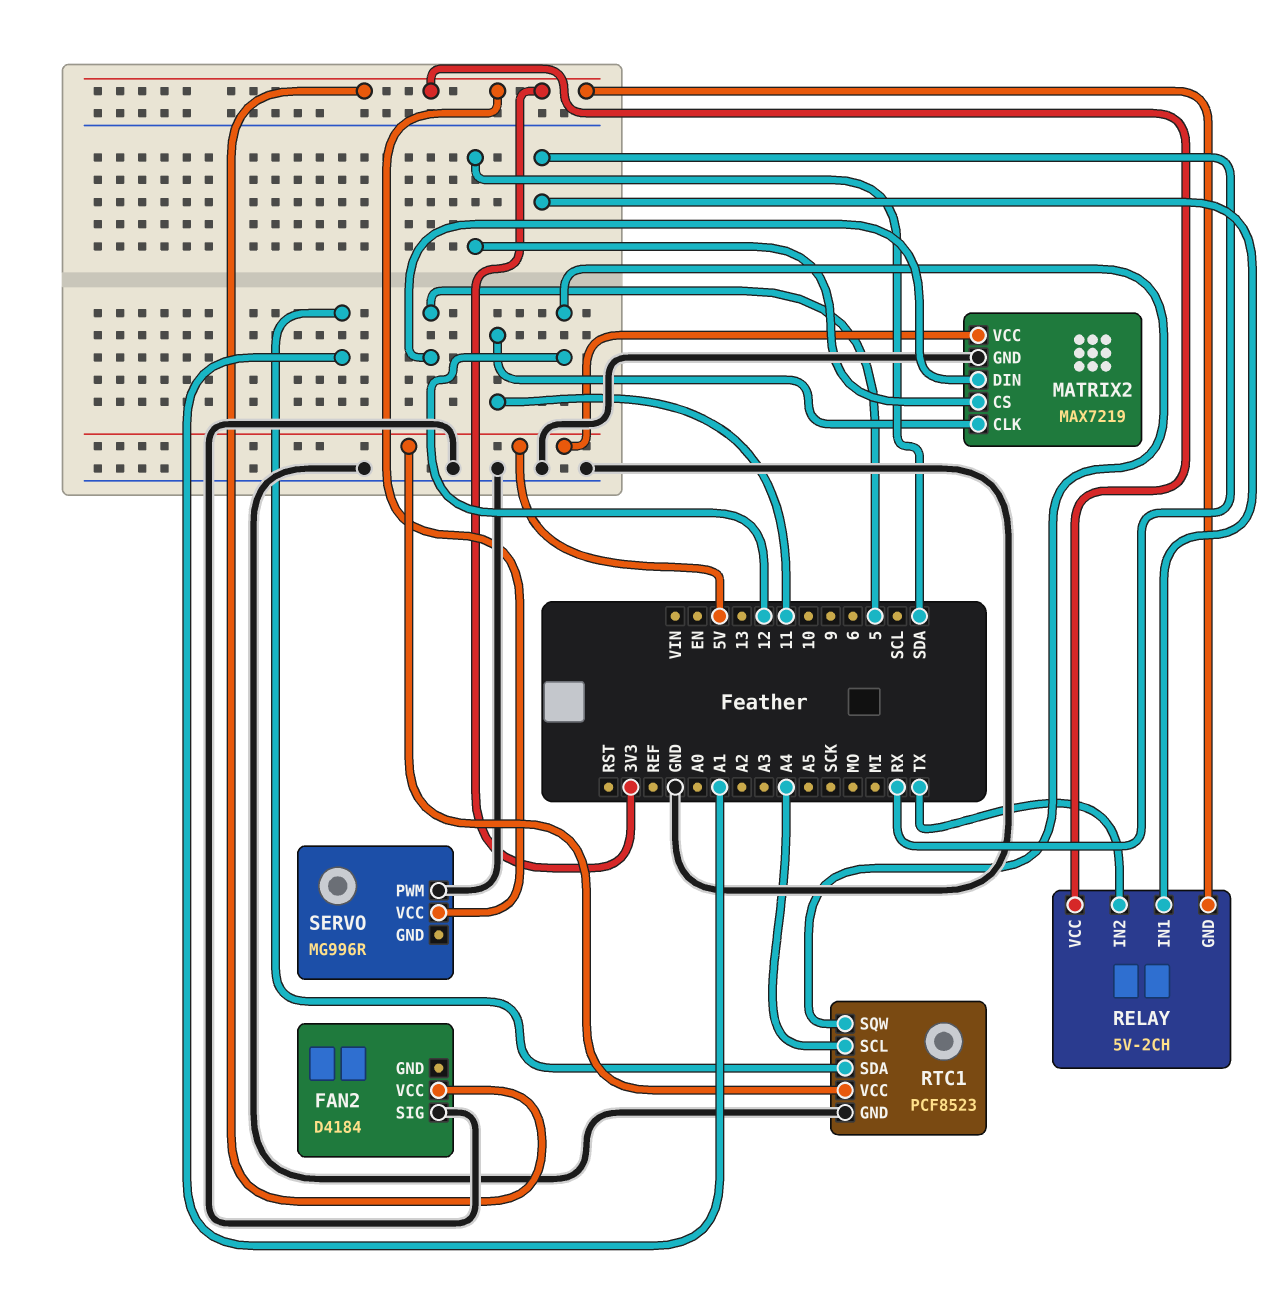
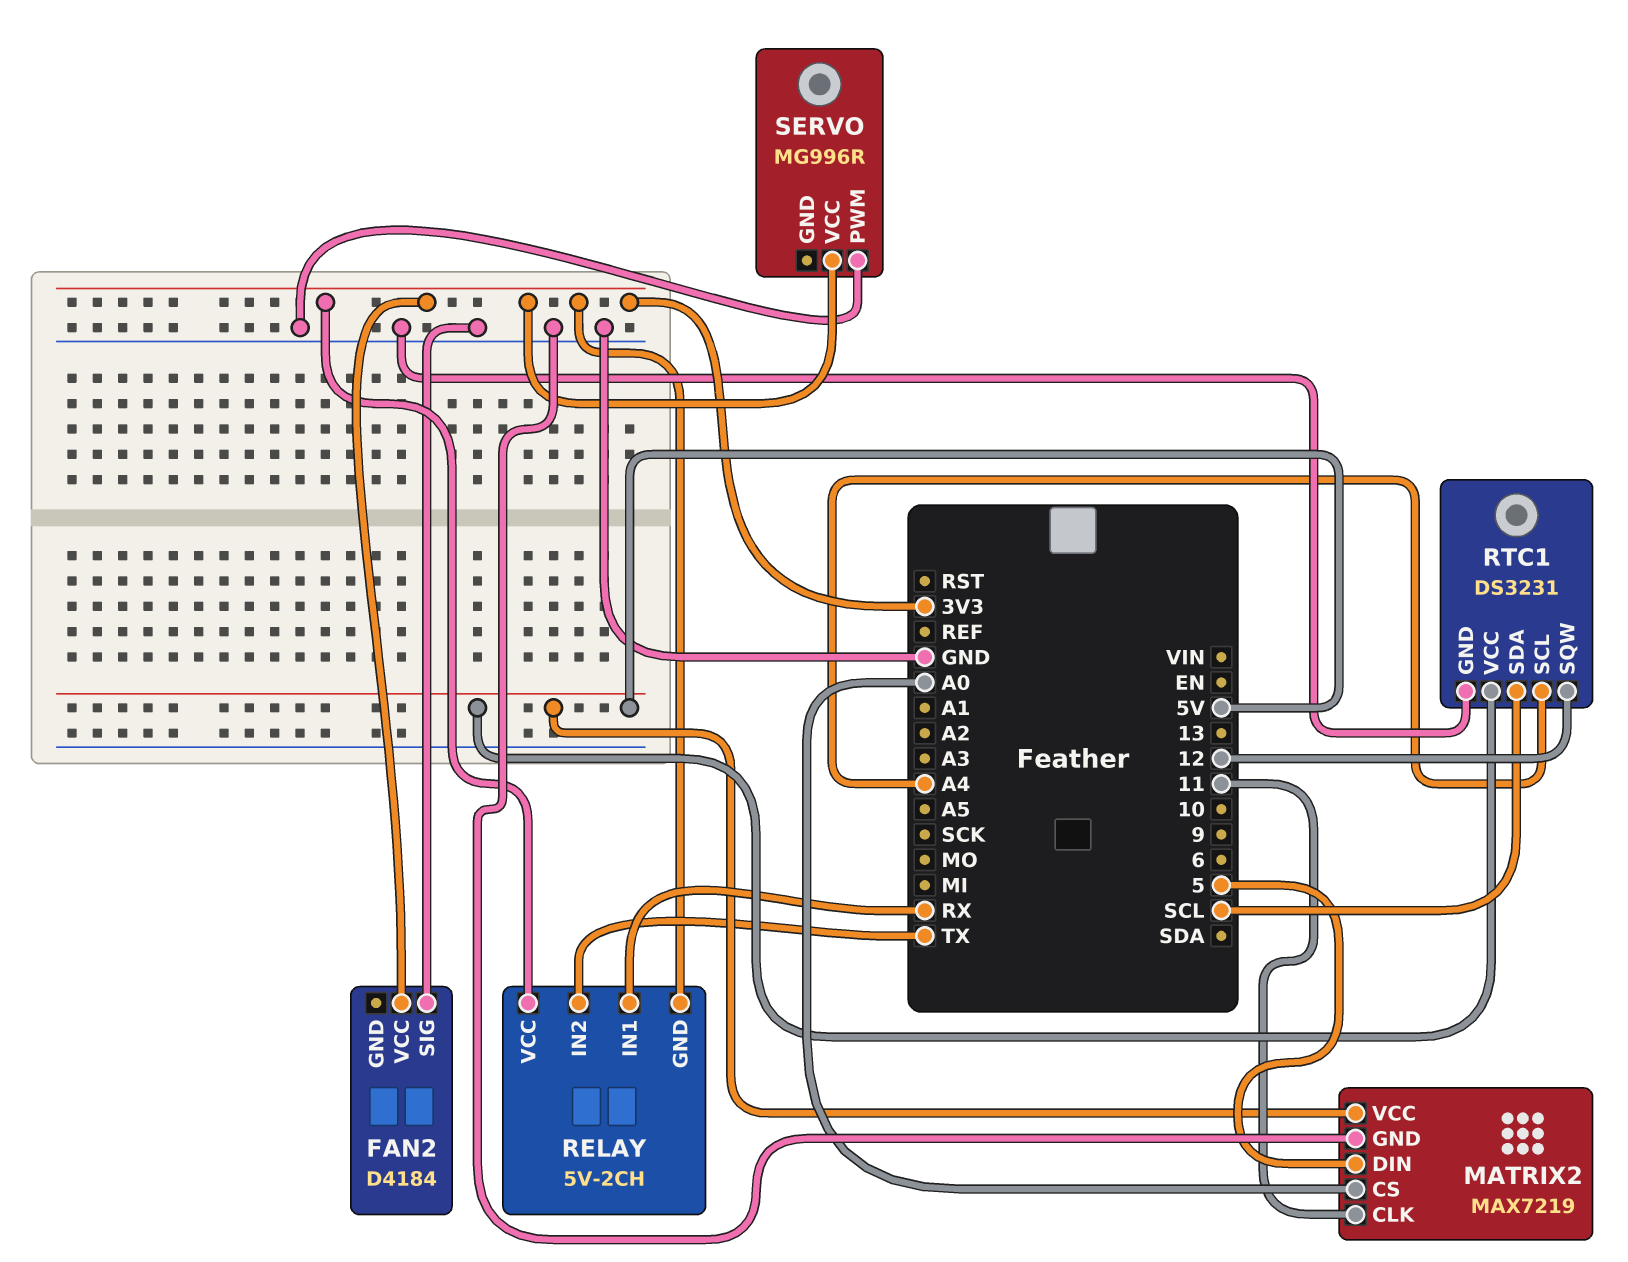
MATRIX2 pin CS: SDA -> A0
RTC1: PCF8523 -> DS3231
RTC1 pin SDA: A1 -> SCL

